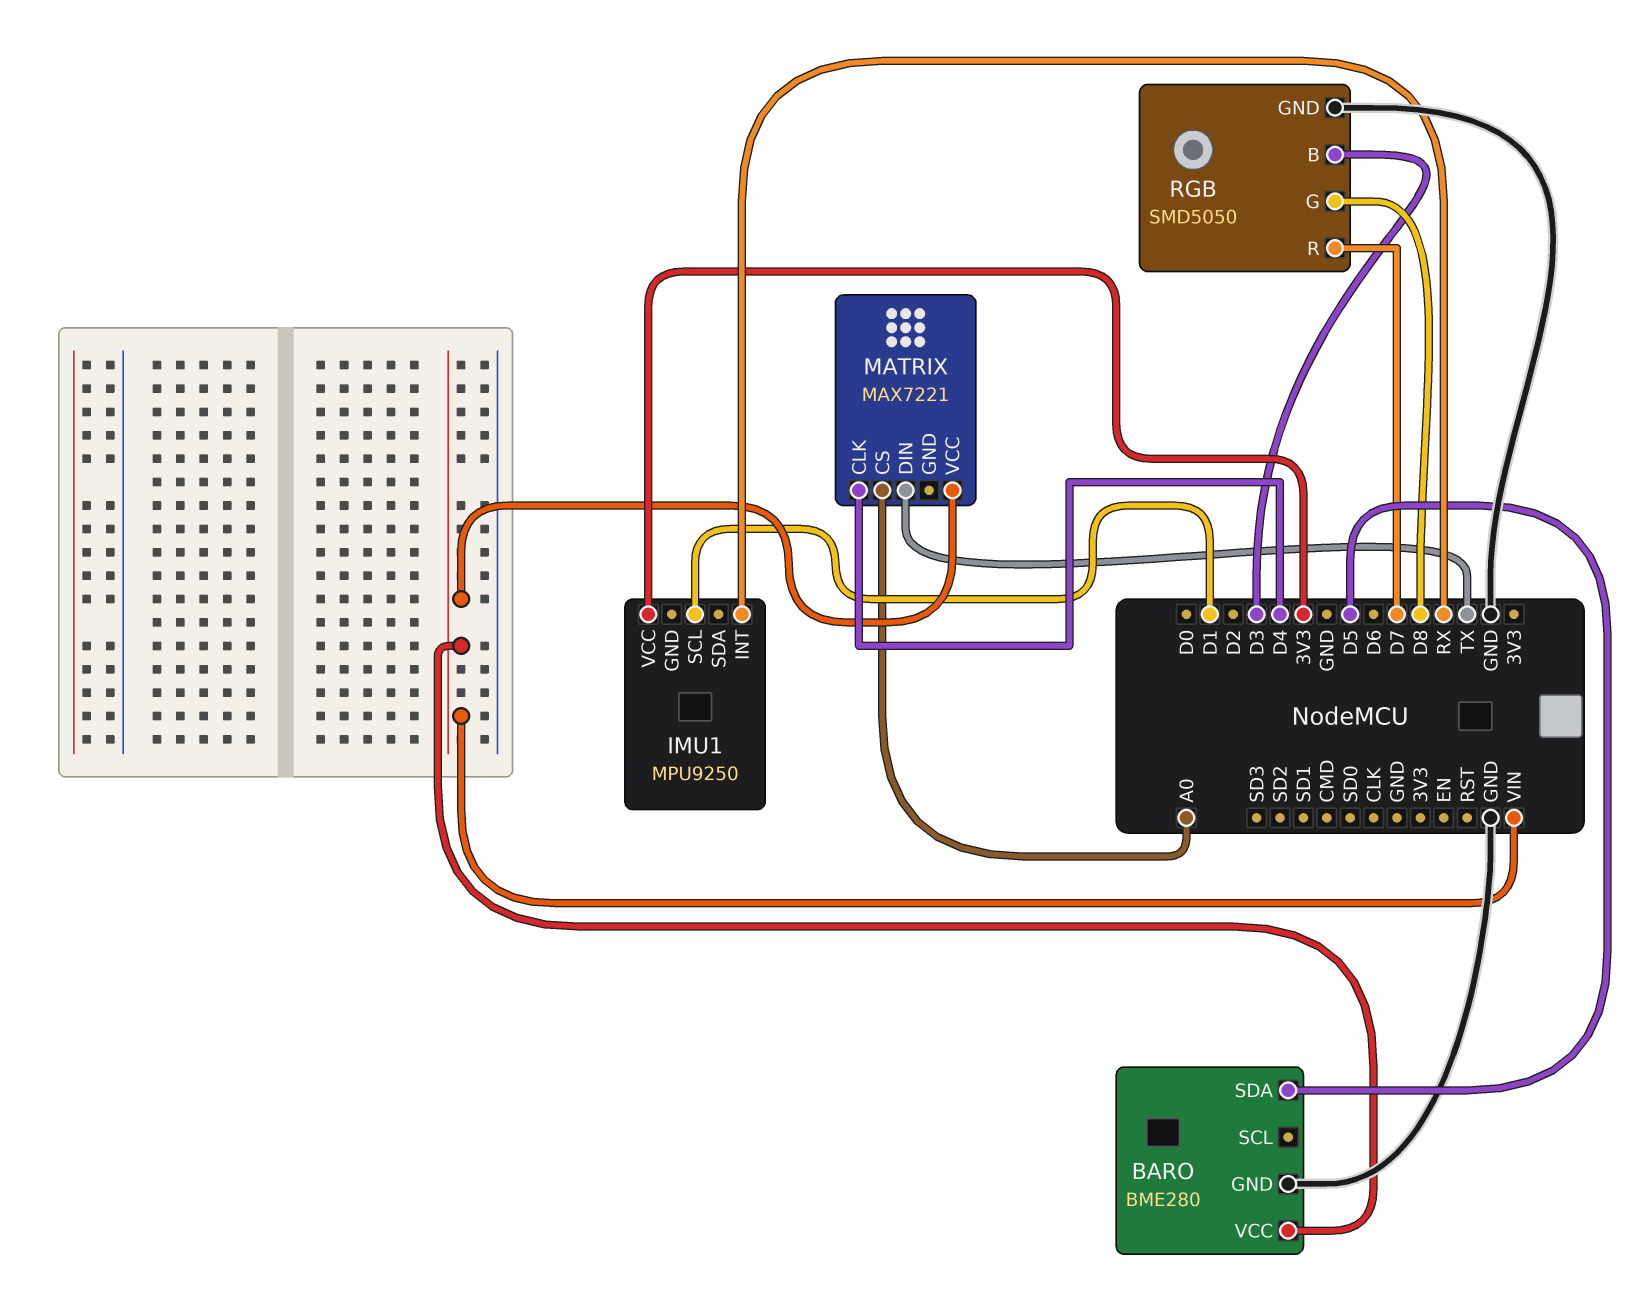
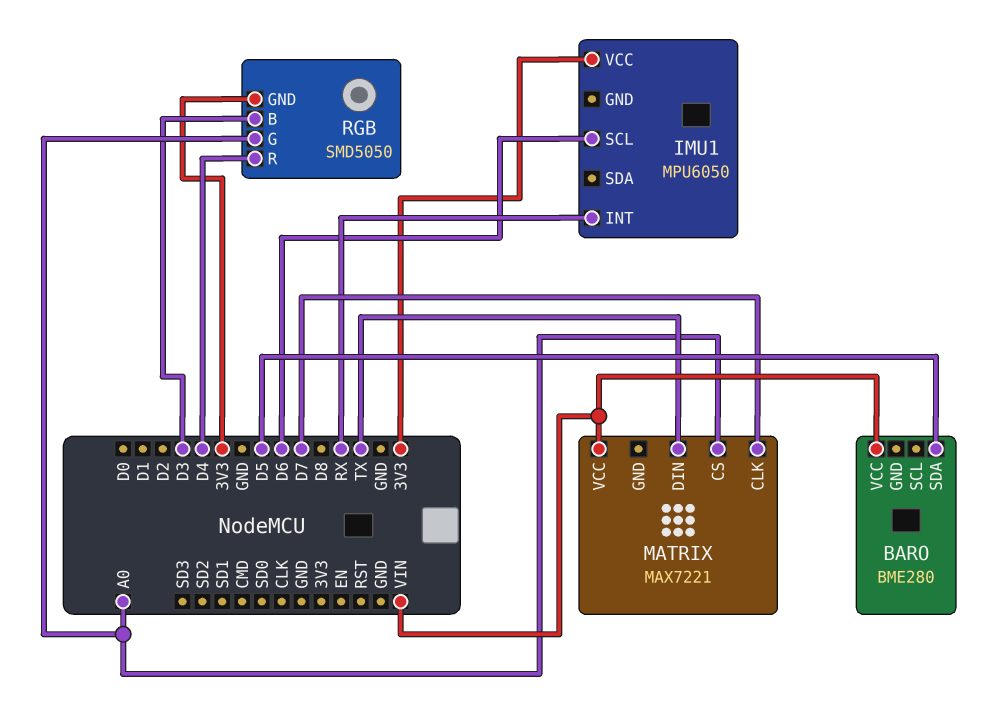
BARO pin GND: GND -> none
IMU1: MPU9250 -> MPU6050
IMU1 pin SCL: D1 -> D6
MATRIX pin CLK: D4 -> D7
RGB pin G: D8 -> A0
RGB pin GND: GND -> 3V3
RGB pin R: D7 -> D4

